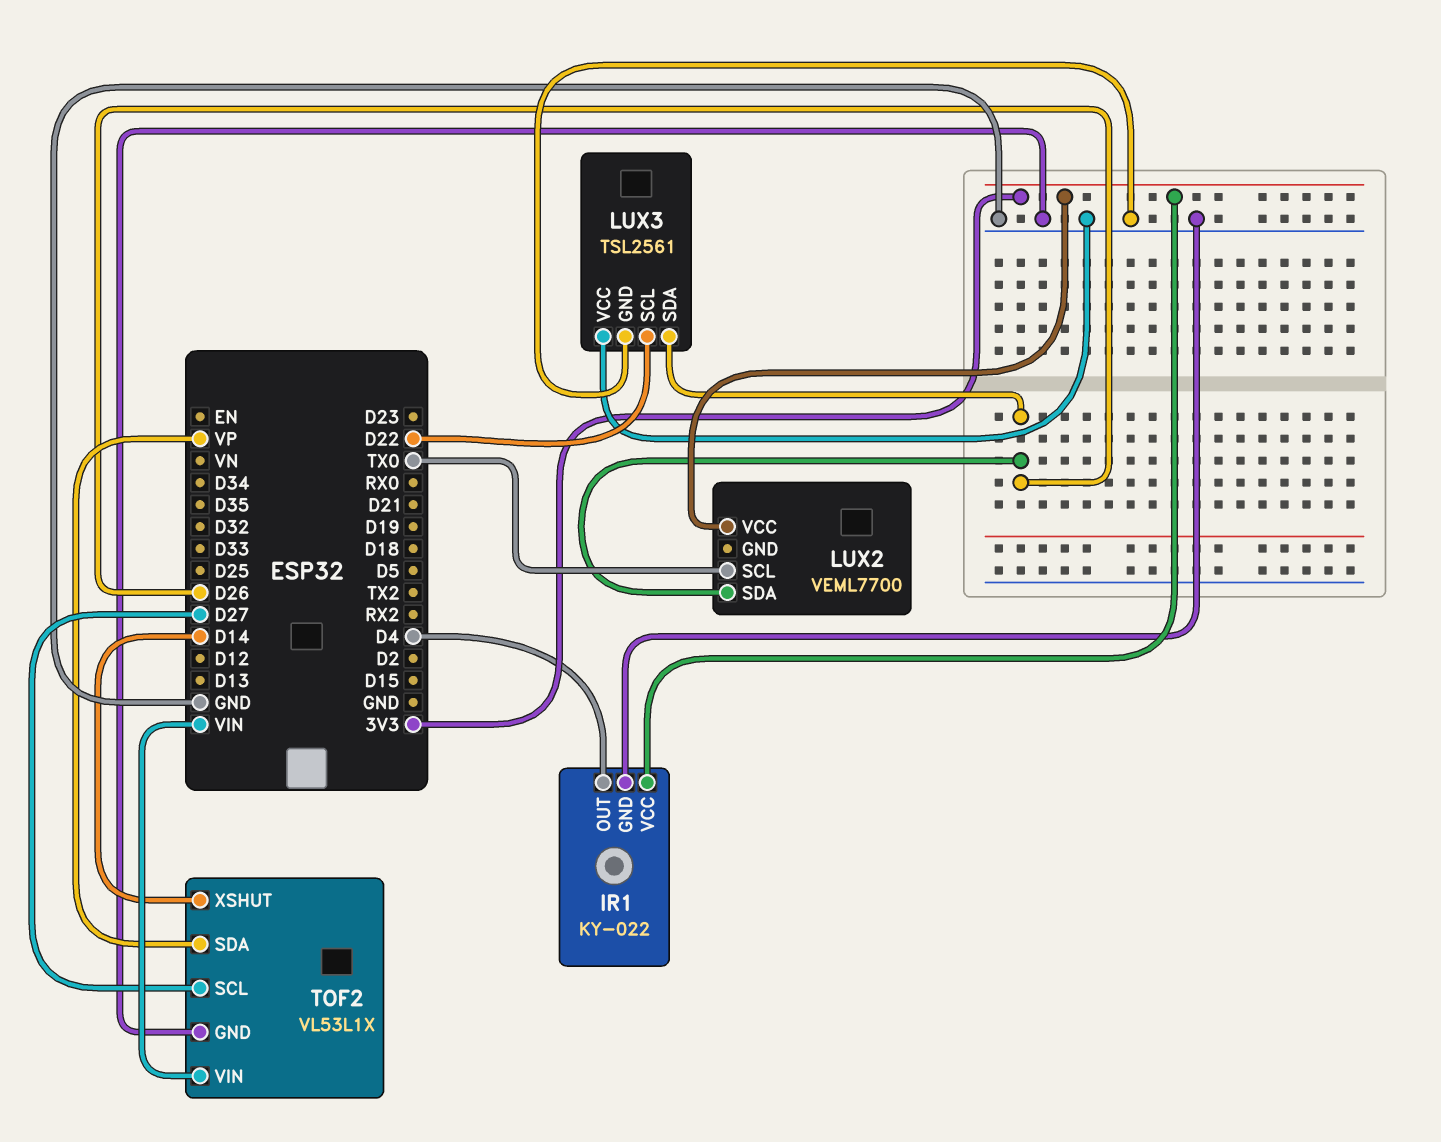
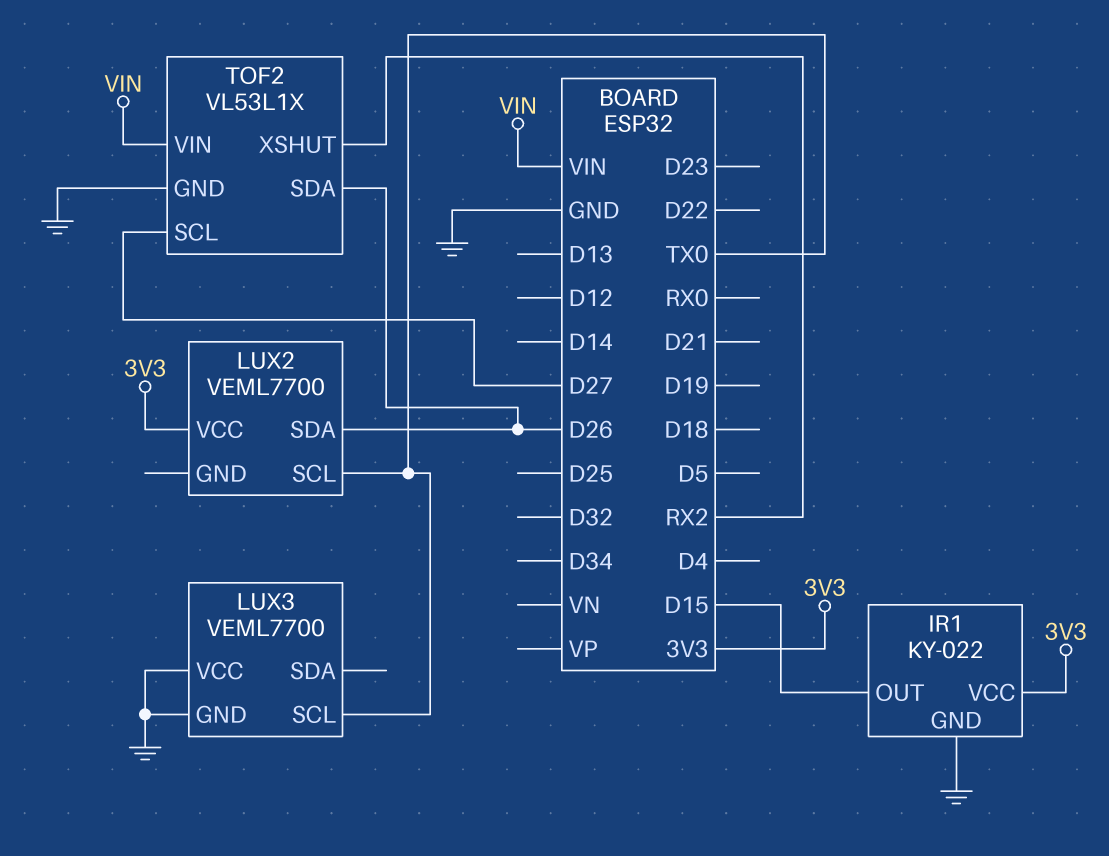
IR1 pin OUT: D4 -> D15
LUX3: TSL2561 -> VEML7700
LUX3 pin SCL: D22 -> TX0
LUX3 pin SDA: D26 -> none
TOF2 pin SDA: VP -> D26
TOF2 pin XSHUT: D14 -> RX2

